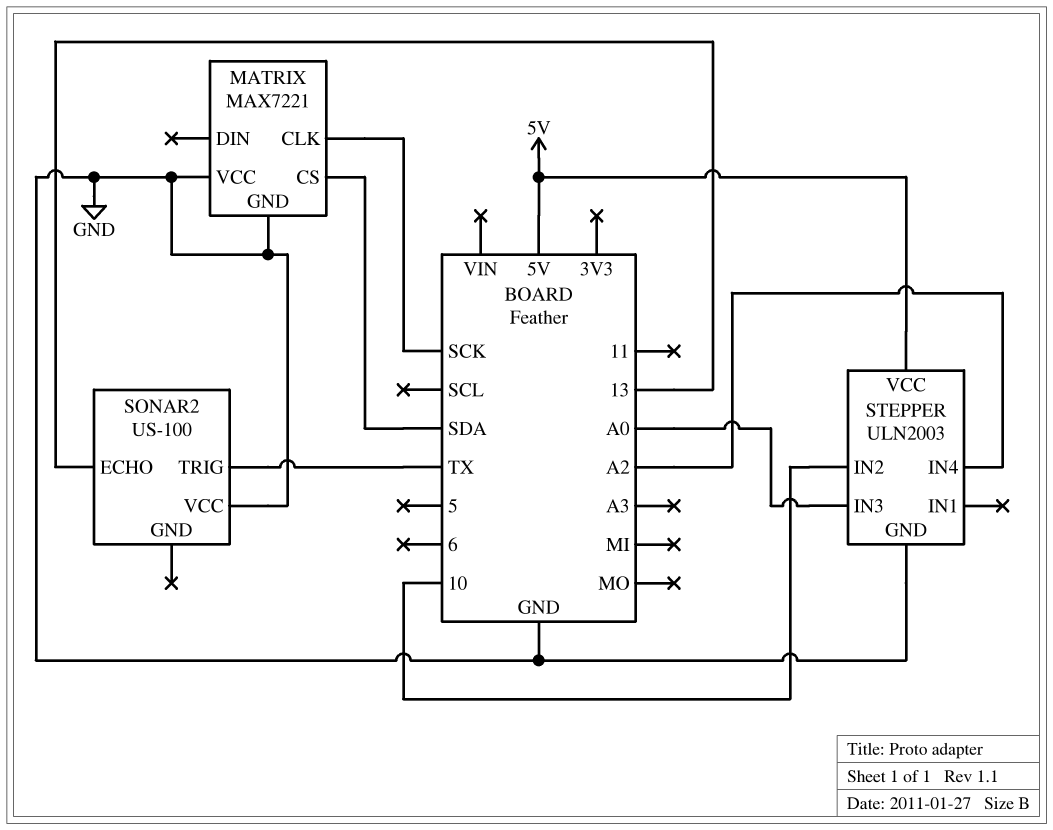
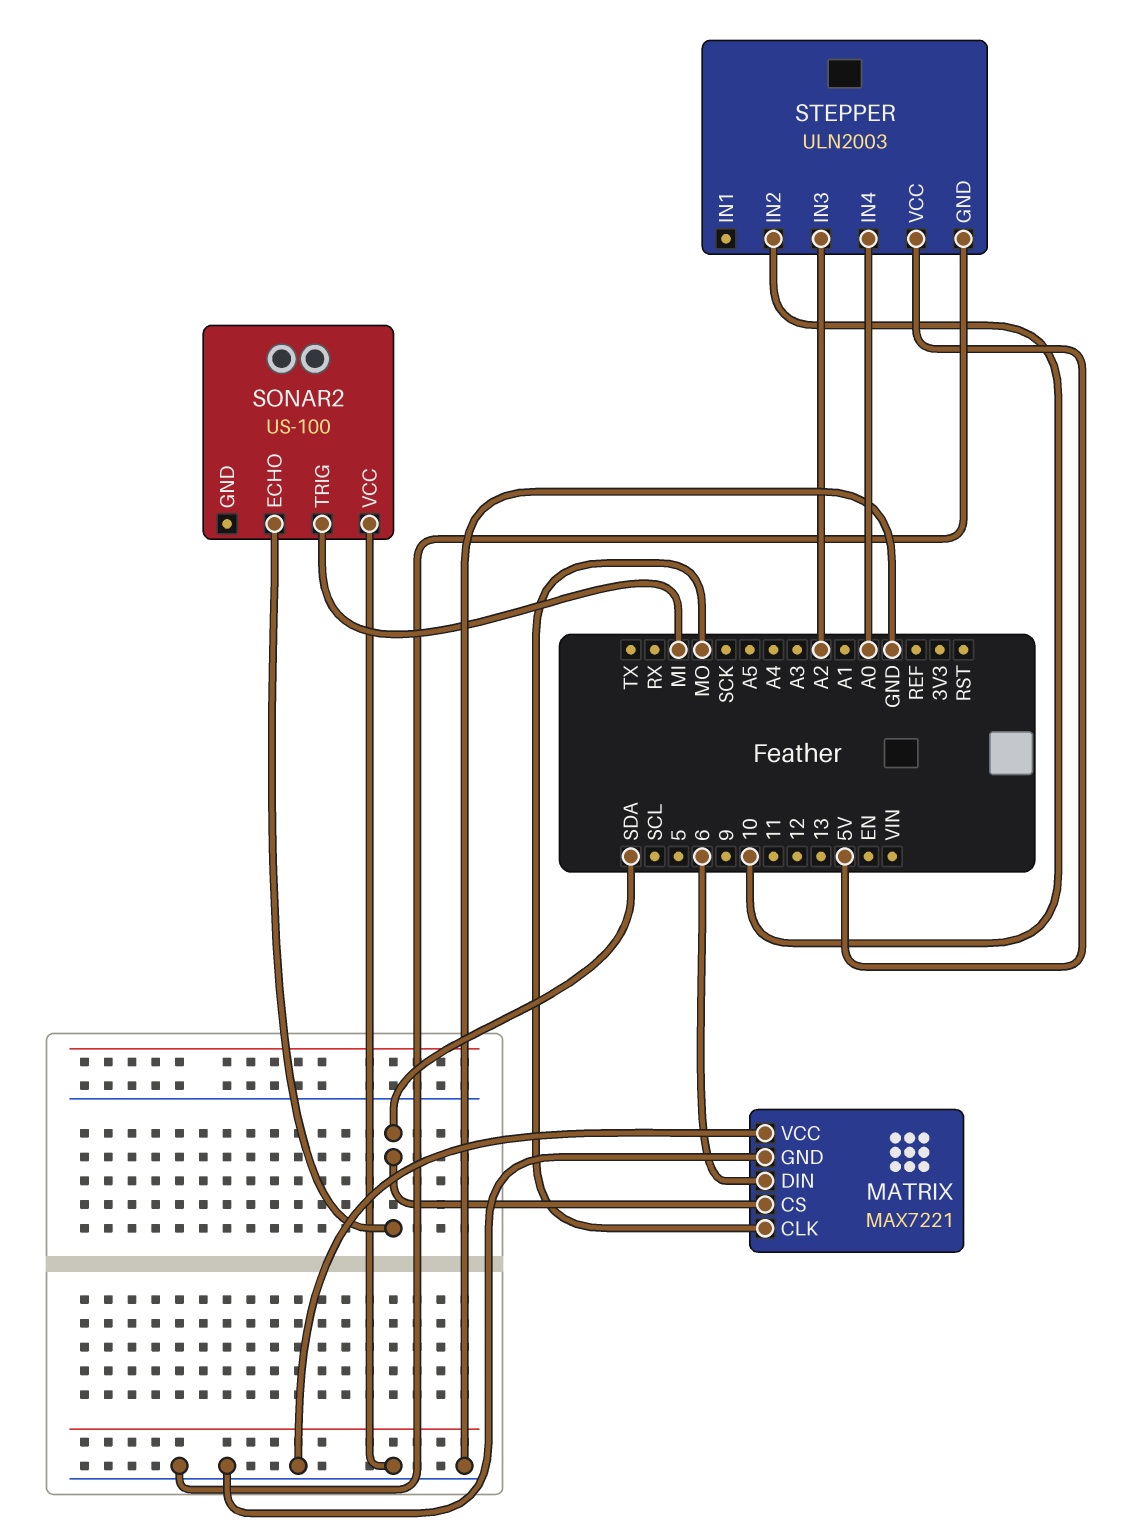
MATRIX pin CLK: SCK -> MO
MATRIX pin DIN: none -> 6
SONAR2 pin ECHO: 13 -> SDA
SONAR2 pin TRIG: TX -> MI
STEPPER pin IN3: A0 -> A2
STEPPER pin IN4: A2 -> A0

